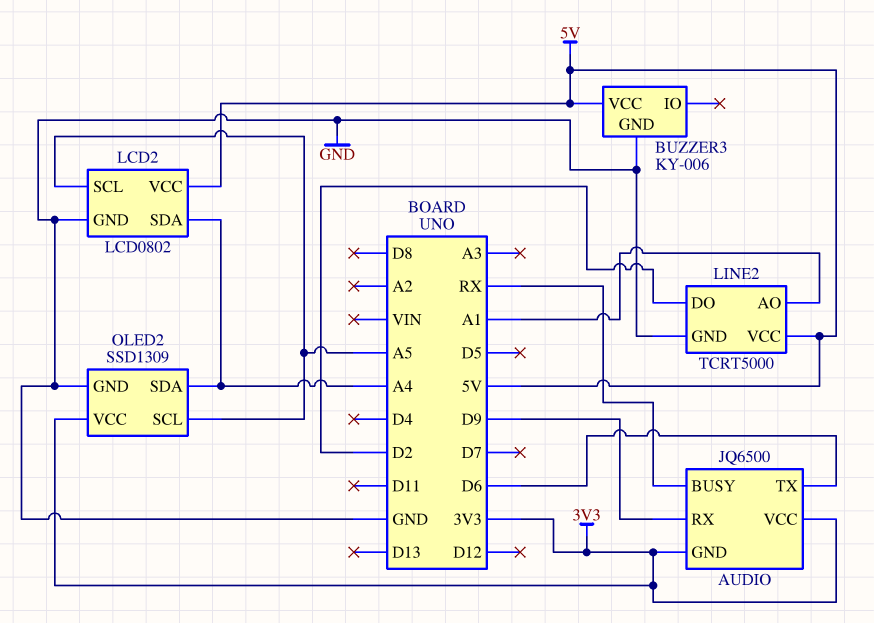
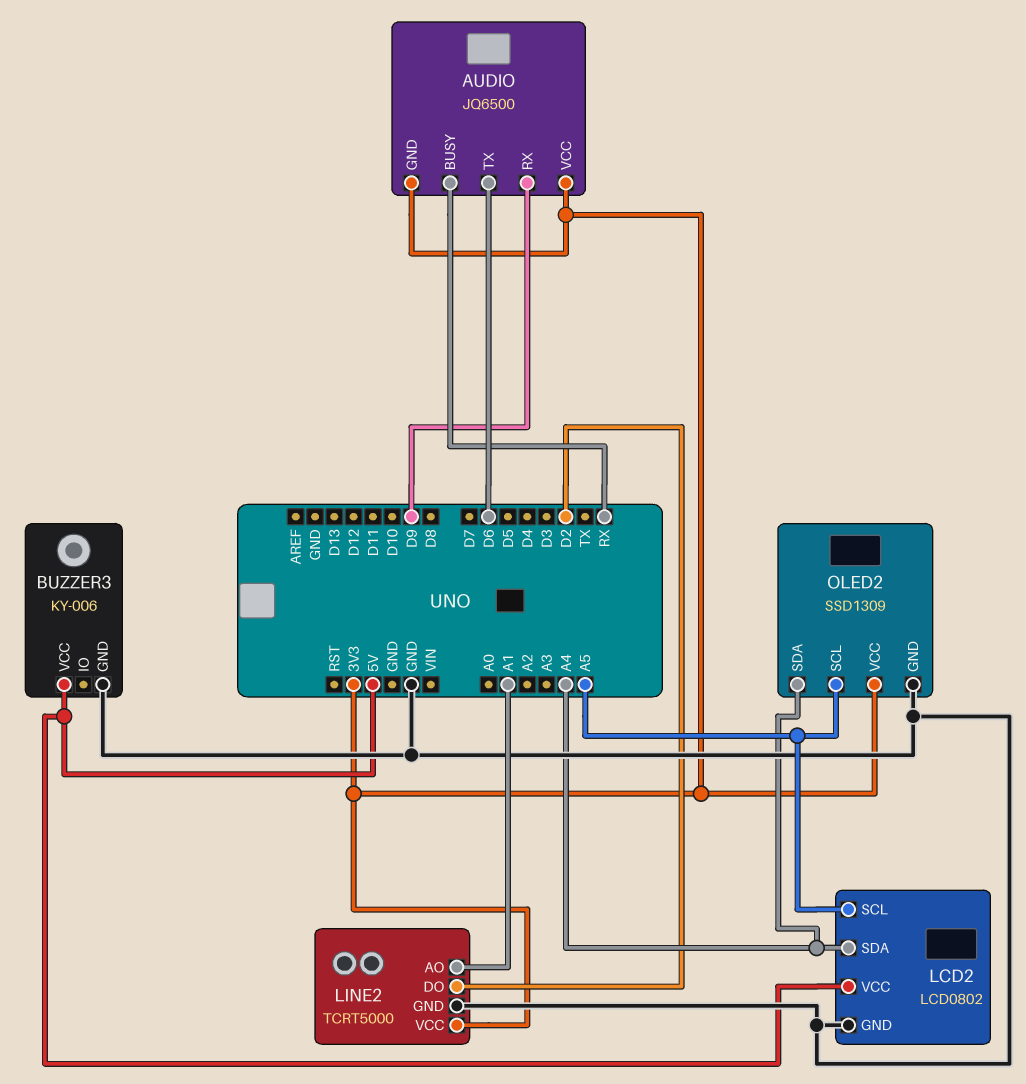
LINE2 pin VCC: 5V -> 3V3

